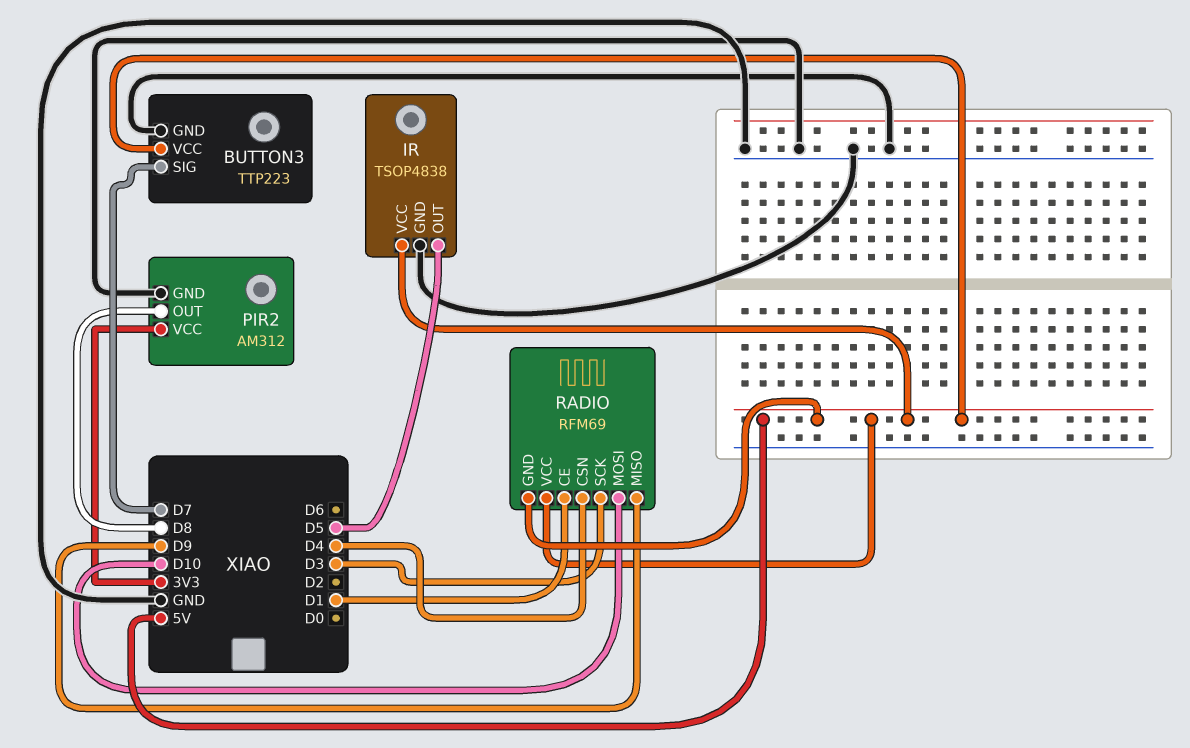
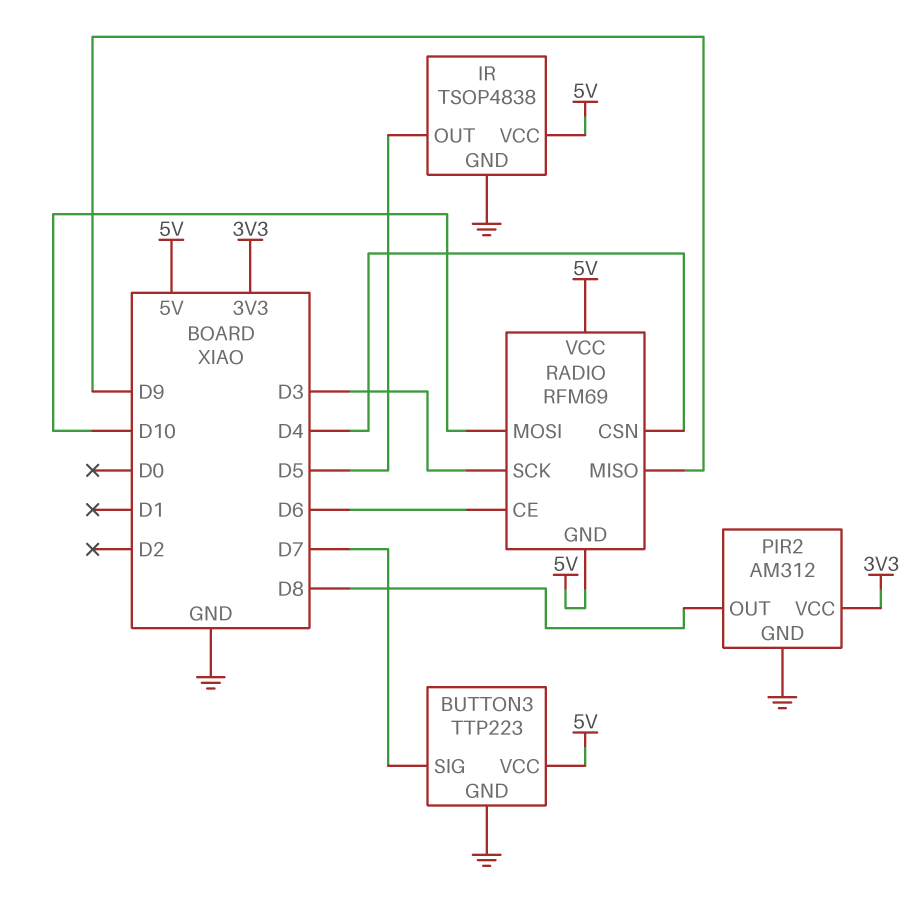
RADIO pin CE: D1 -> D6

